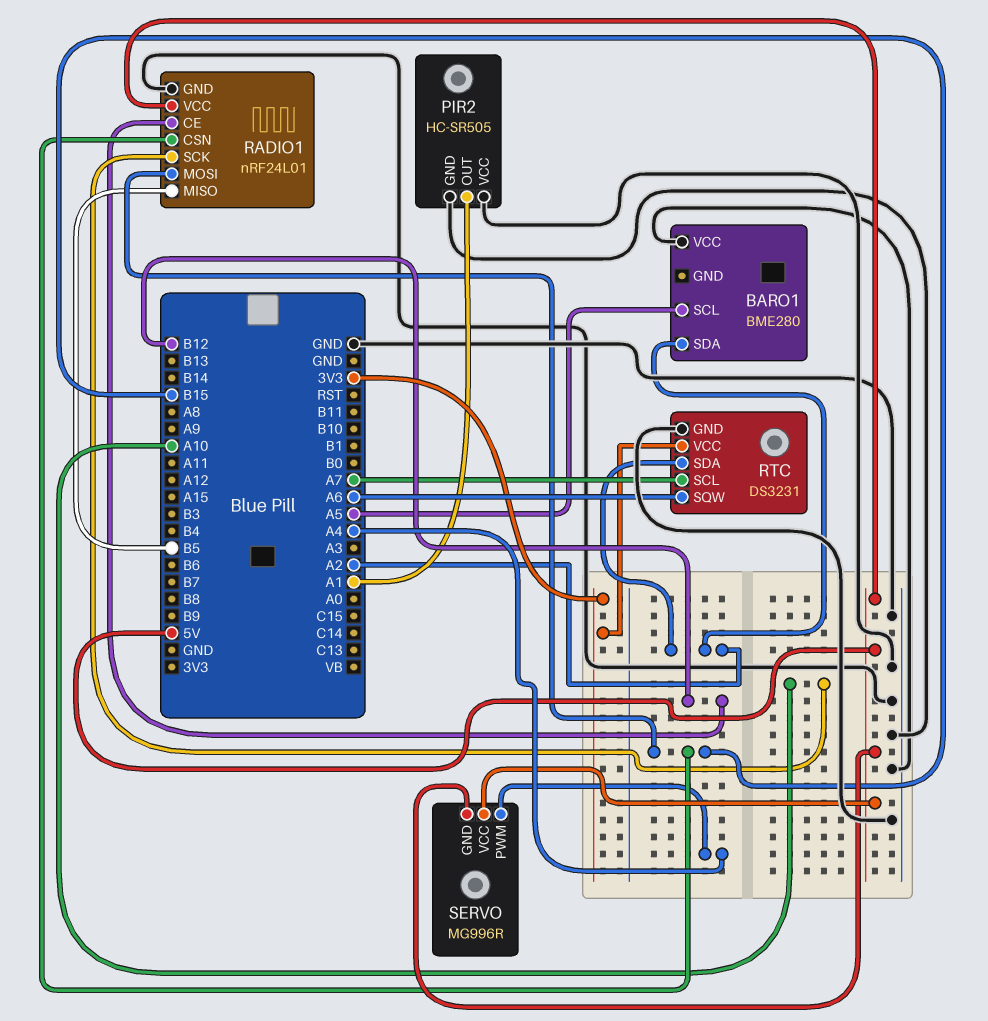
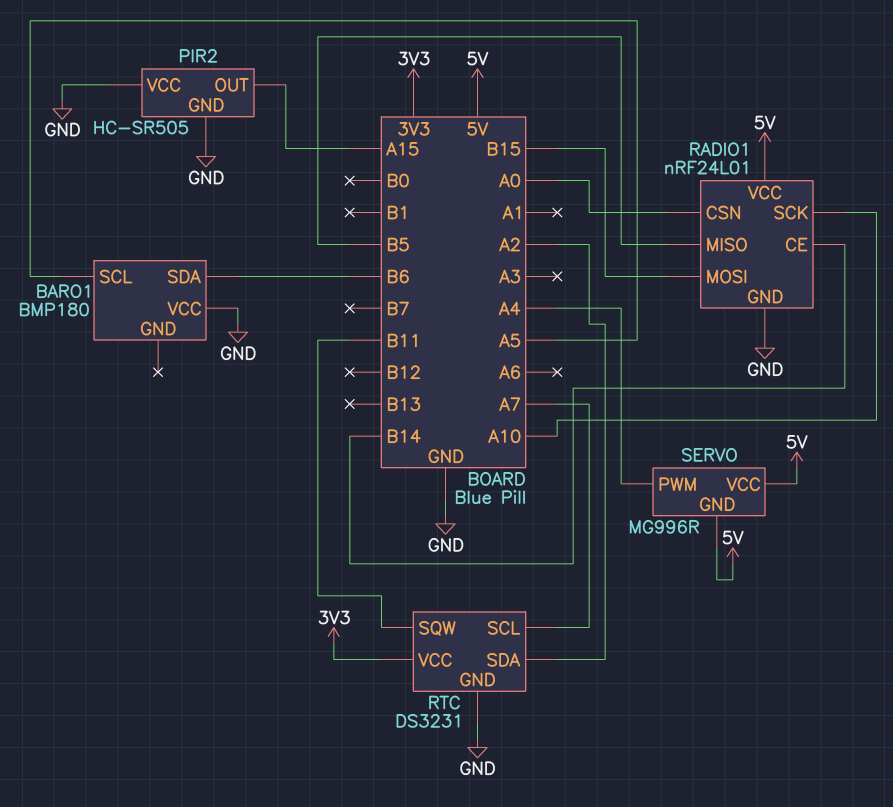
BARO1: BME280 -> BMP180
BARO1 pin SDA: A2 -> B6
PIR2 pin OUT: A1 -> A15
RADIO1 pin CE: B12 -> B14
RADIO1 pin CSN: B15 -> A0
RTC pin SQW: A6 -> B11

